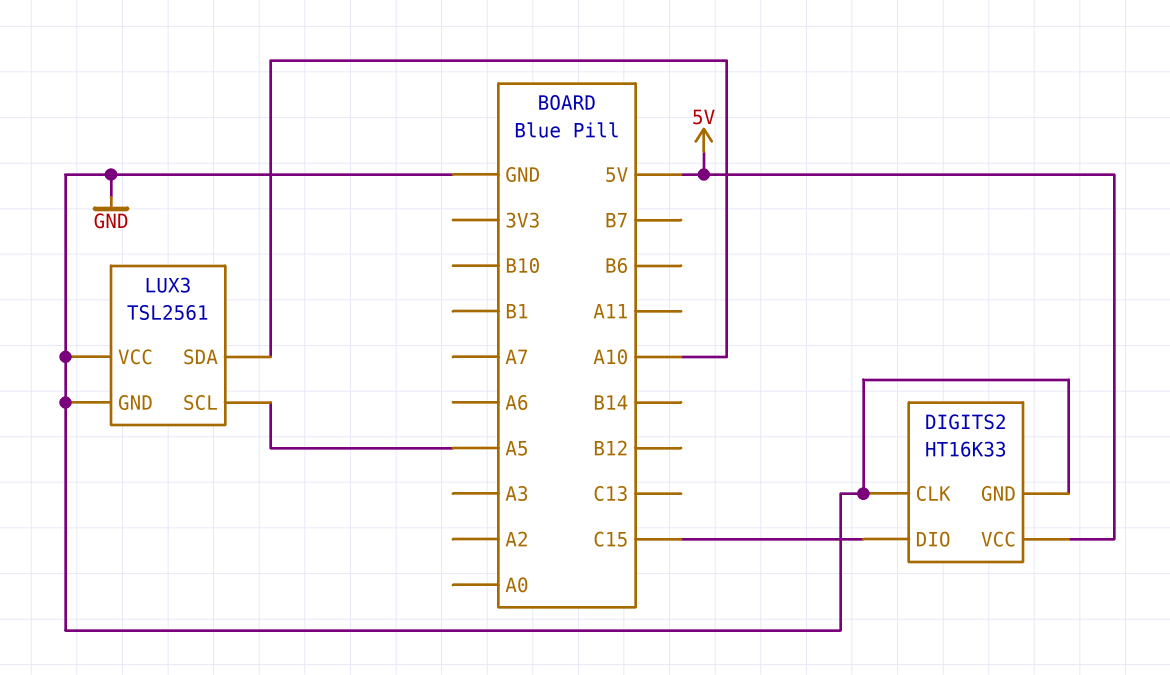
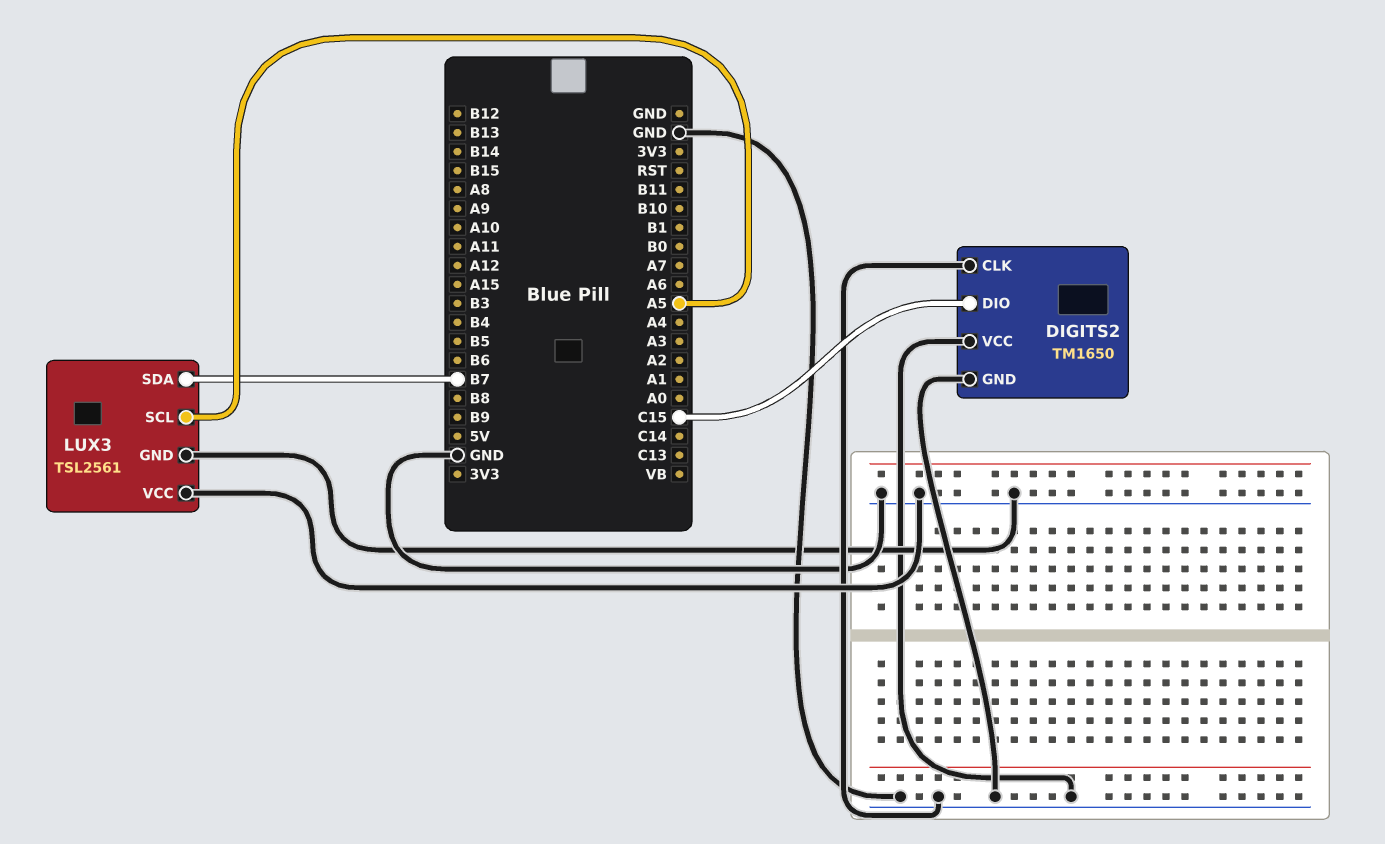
DIGITS2: HT16K33 -> TM1650
DIGITS2 pin VCC: 5V -> GND
LUX3 pin SDA: A10 -> B7

